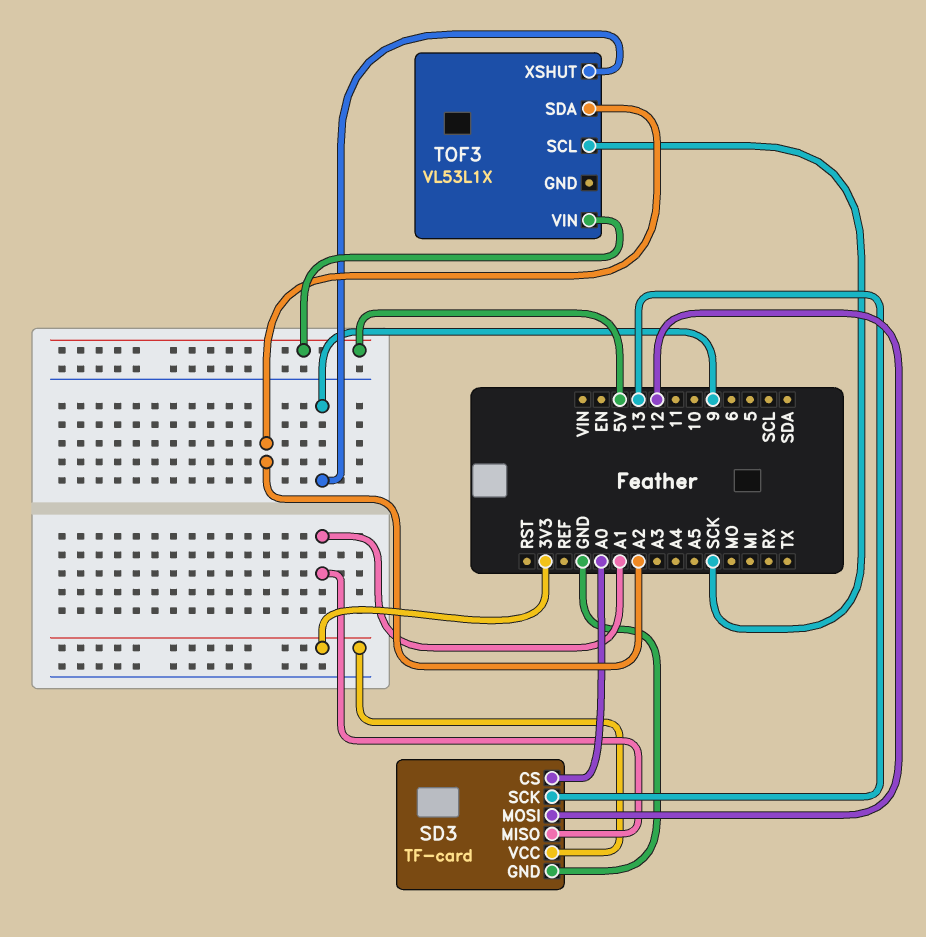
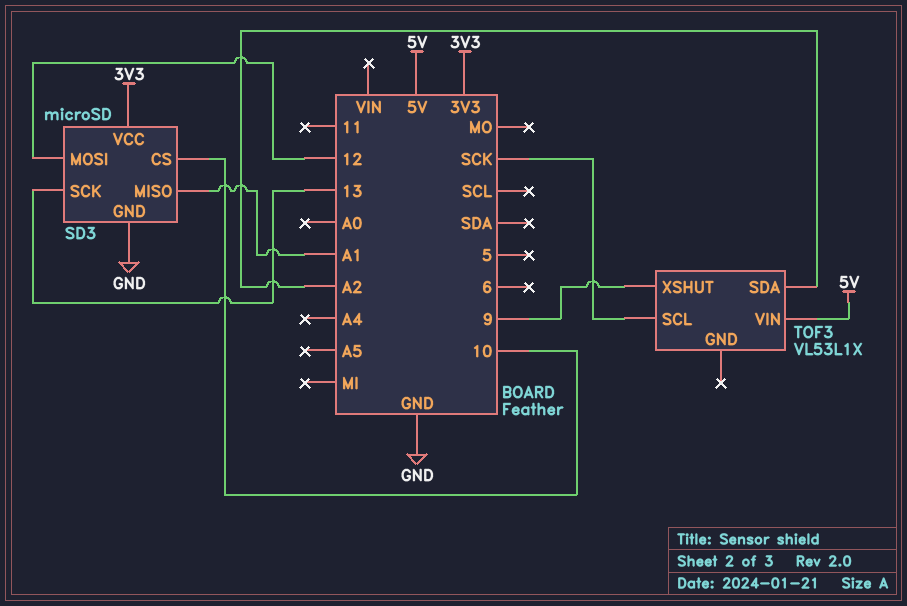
SD3: TF-card -> microSD
SD3 pin CS: A0 -> 10

